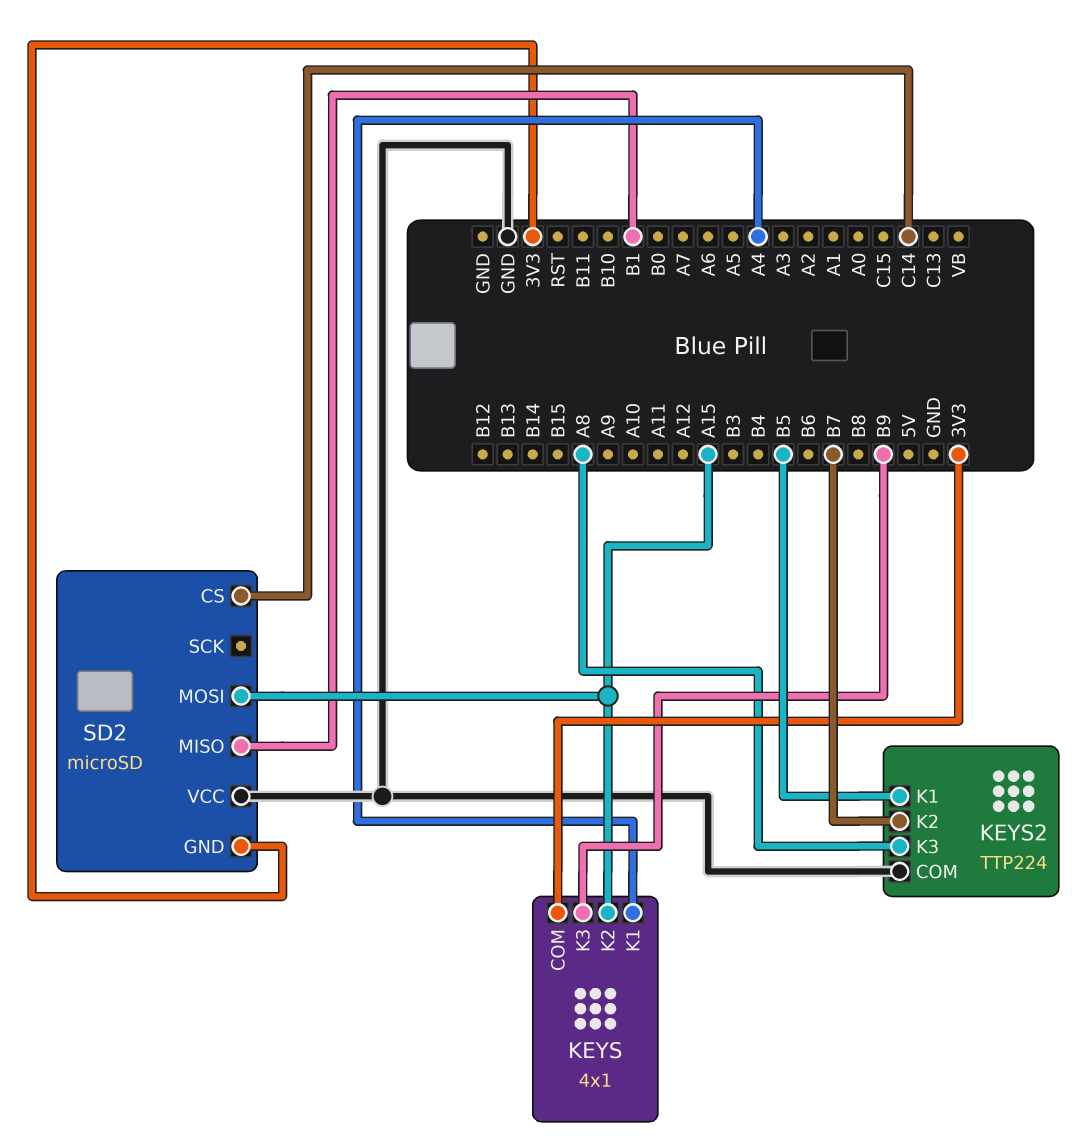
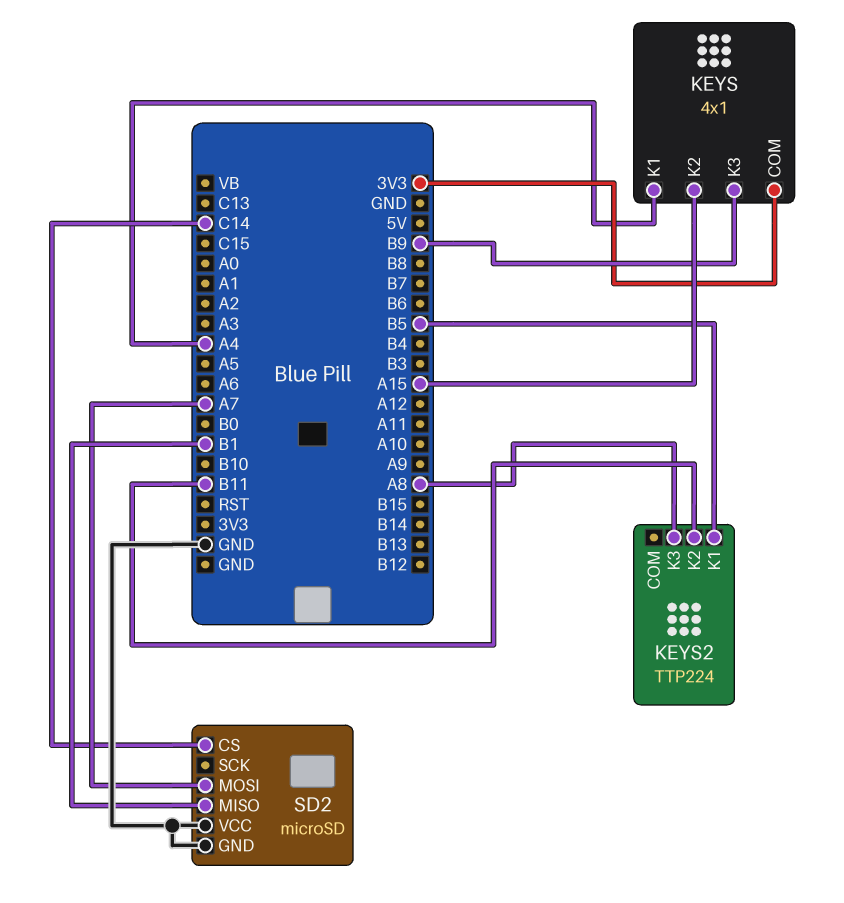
KEYS2 pin COM: GND -> none
KEYS2 pin K2: B7 -> B11
SD2 pin GND: 3V3 -> GND
SD2 pin MOSI: A15 -> A7

